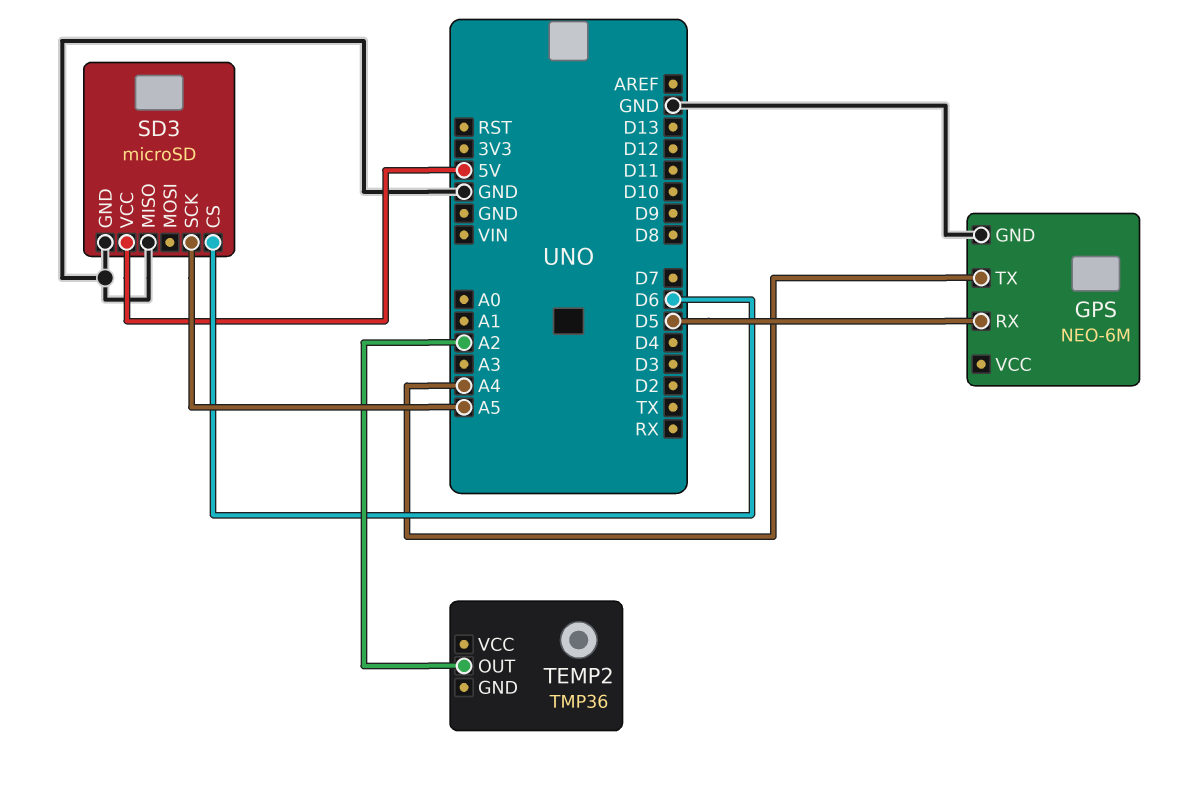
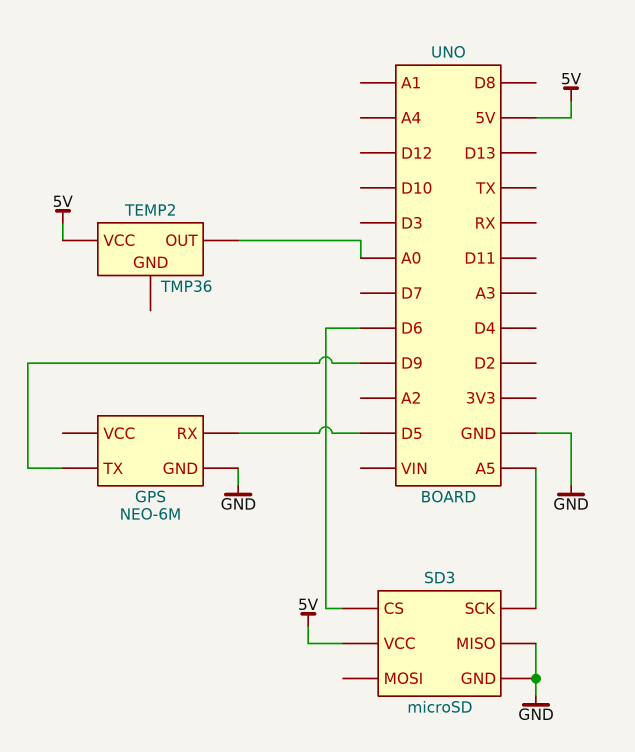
GPS pin TX: A4 -> D9
TEMP2 pin OUT: A2 -> A0
TEMP2 pin VCC: none -> 5V

